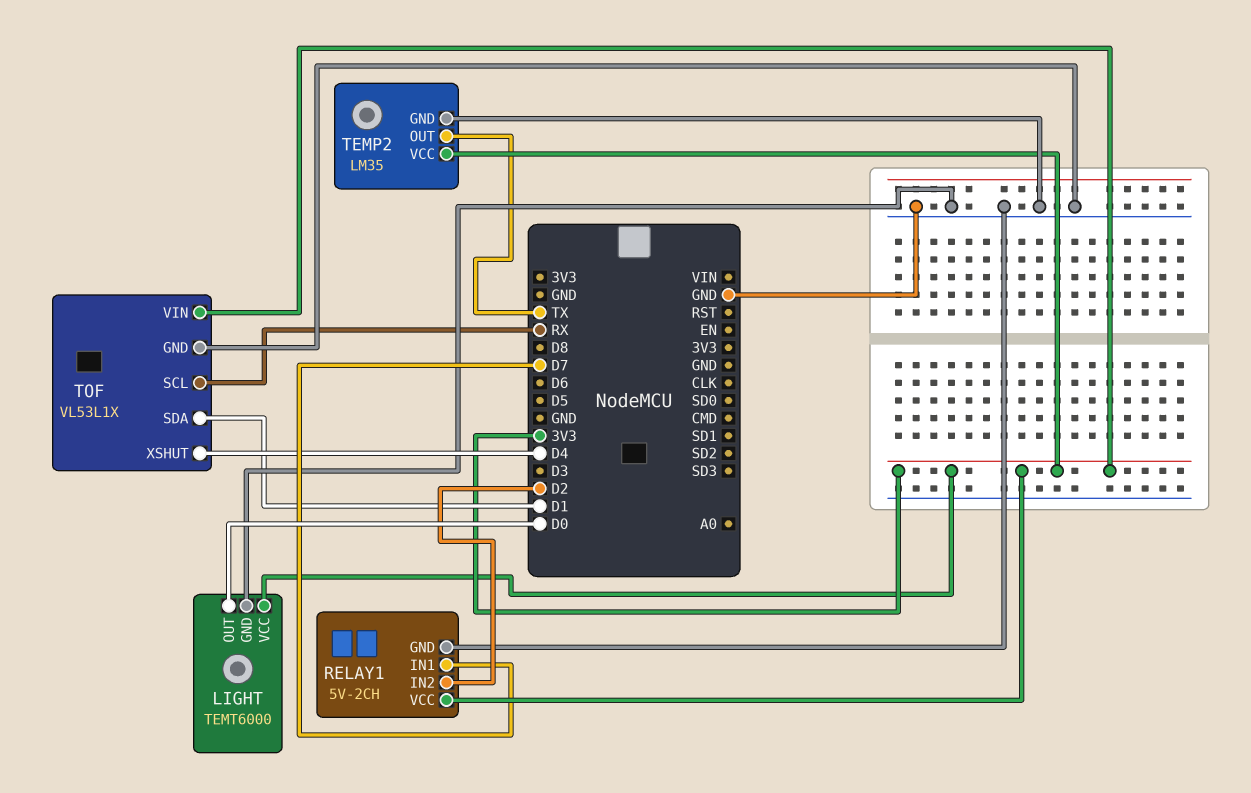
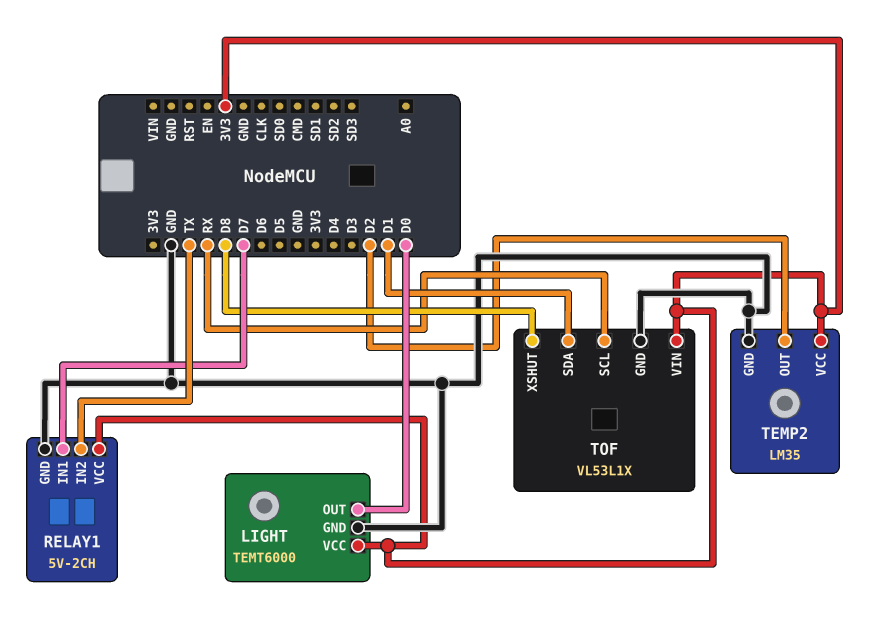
RELAY1 pin IN2: D2 -> TX
TEMP2 pin OUT: TX -> D2
TOF pin XSHUT: D4 -> D8

